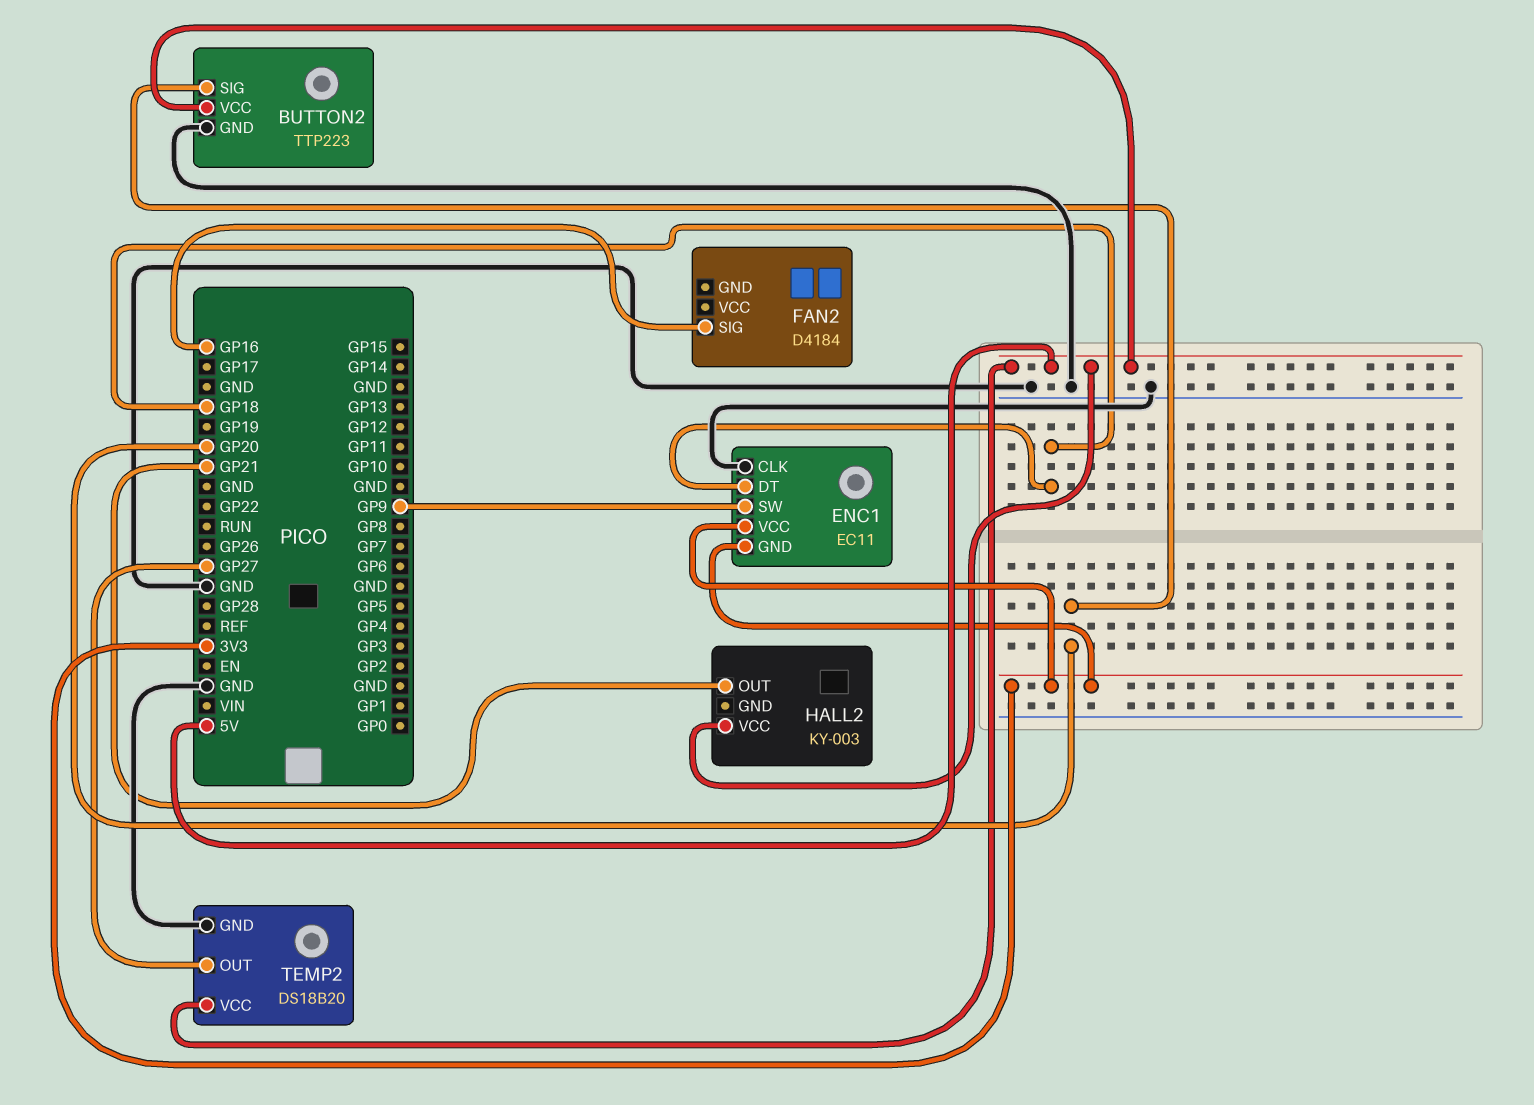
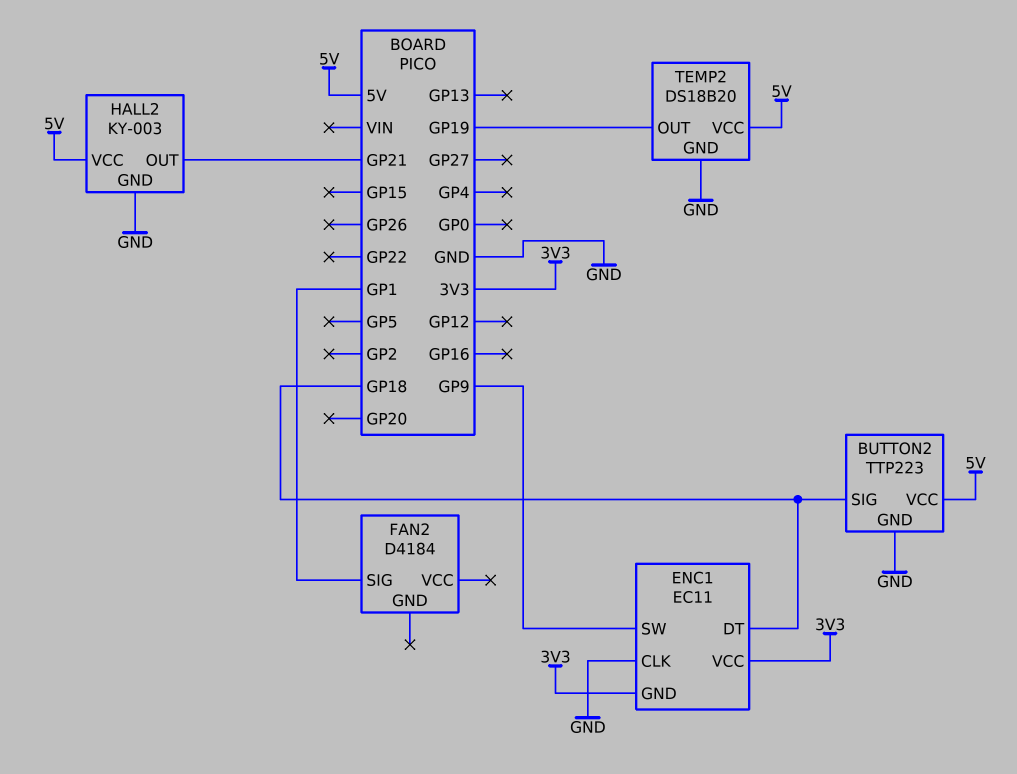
BUTTON2 pin SIG: GP20 -> GP18
FAN2 pin SIG: GP16 -> GP1
HALL2 pin GND: none -> GND
TEMP2 pin OUT: GP27 -> GP19

